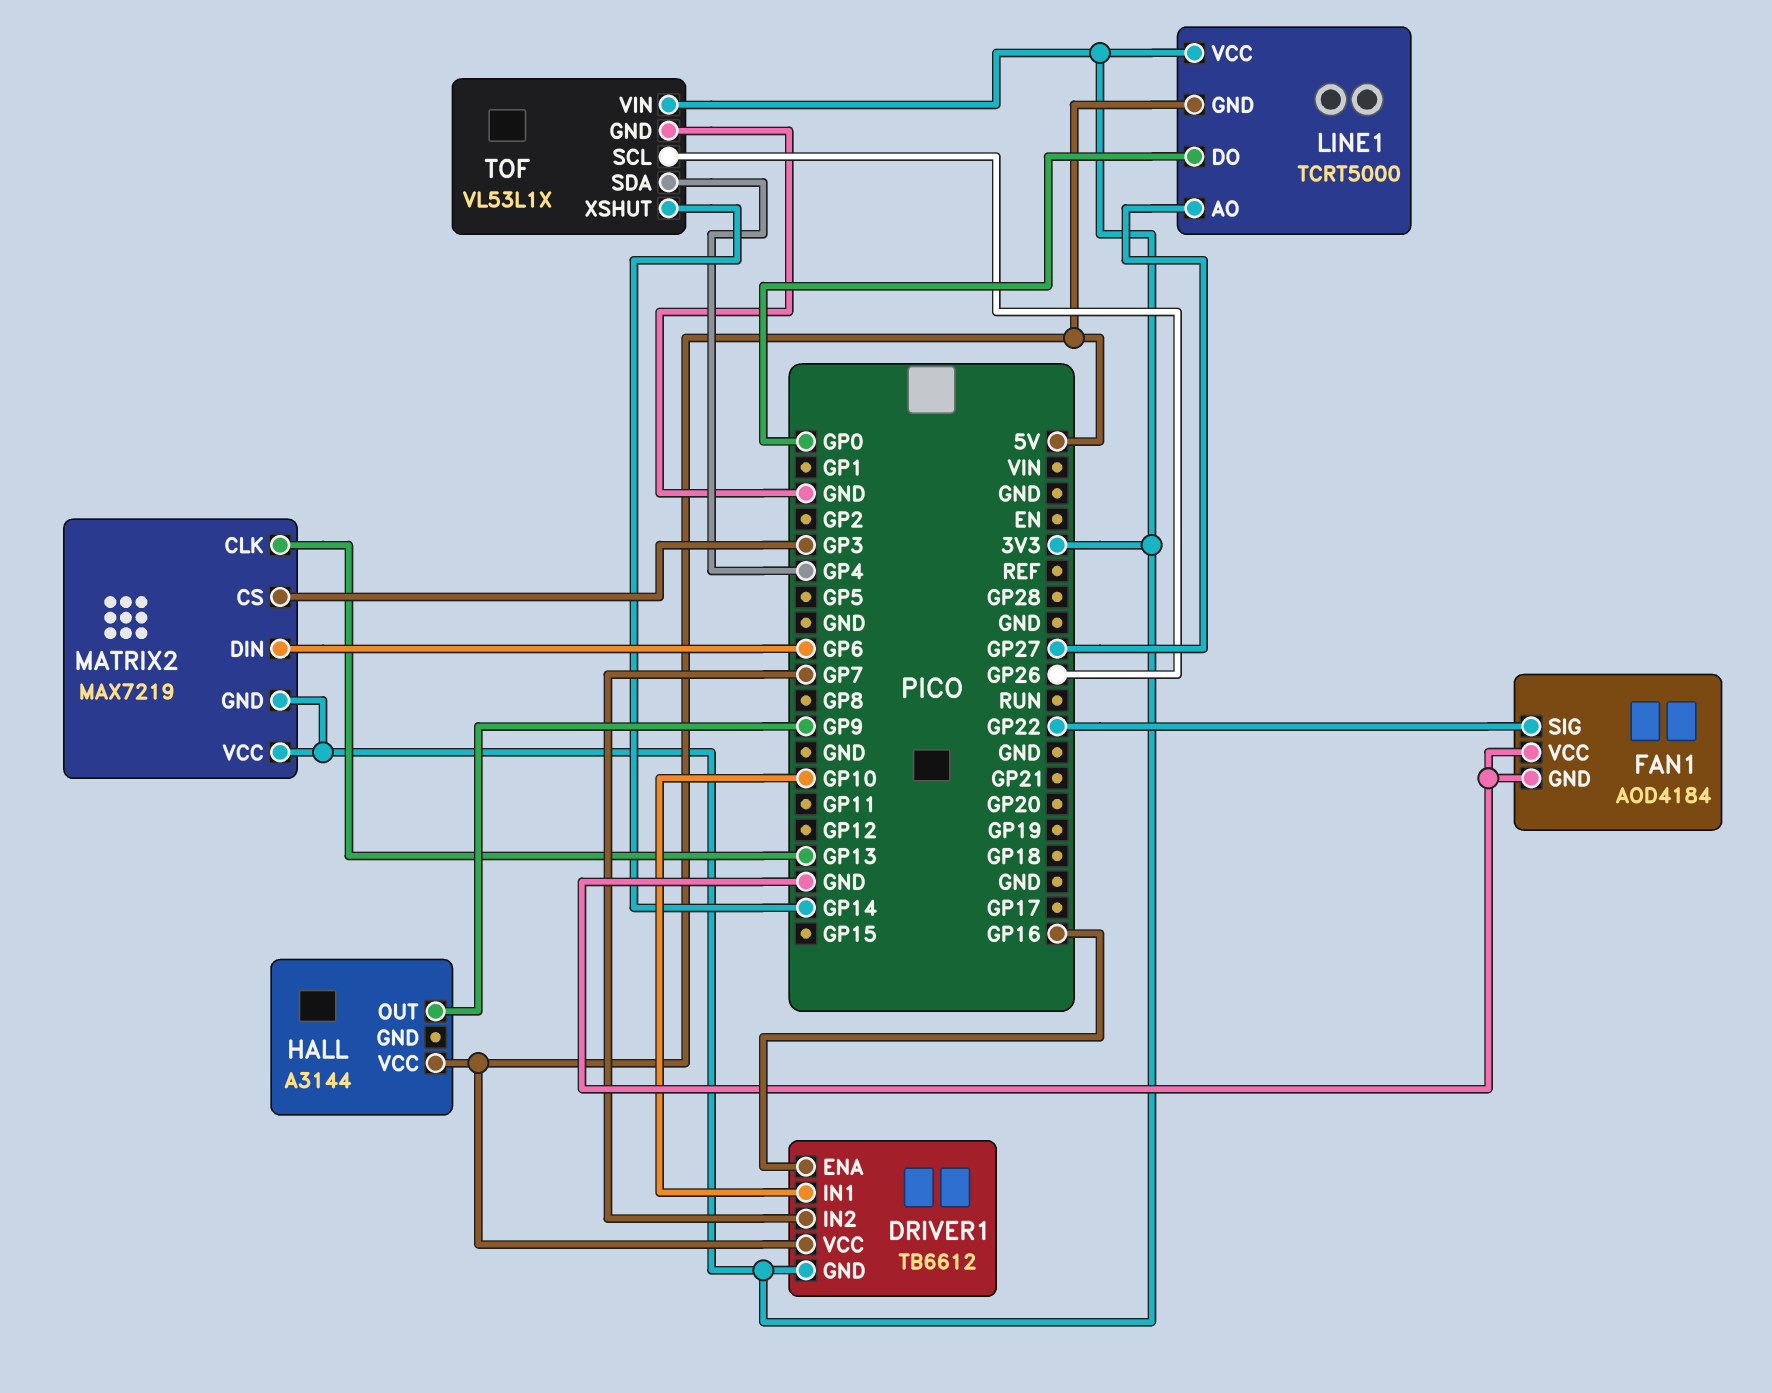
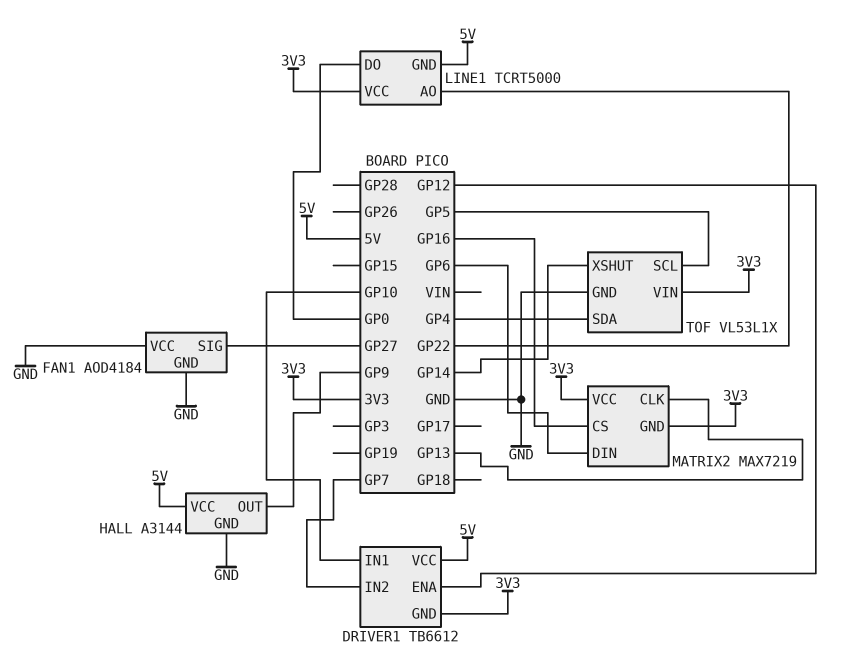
DRIVER1 pin ENA: GP16 -> GP12
FAN1 pin SIG: GP22 -> GP27
HALL pin GND: none -> GND
LINE1 pin AO: GP27 -> GP22
MATRIX2 pin CS: GP3 -> GP16
TOF pin SCL: GP26 -> GP5

